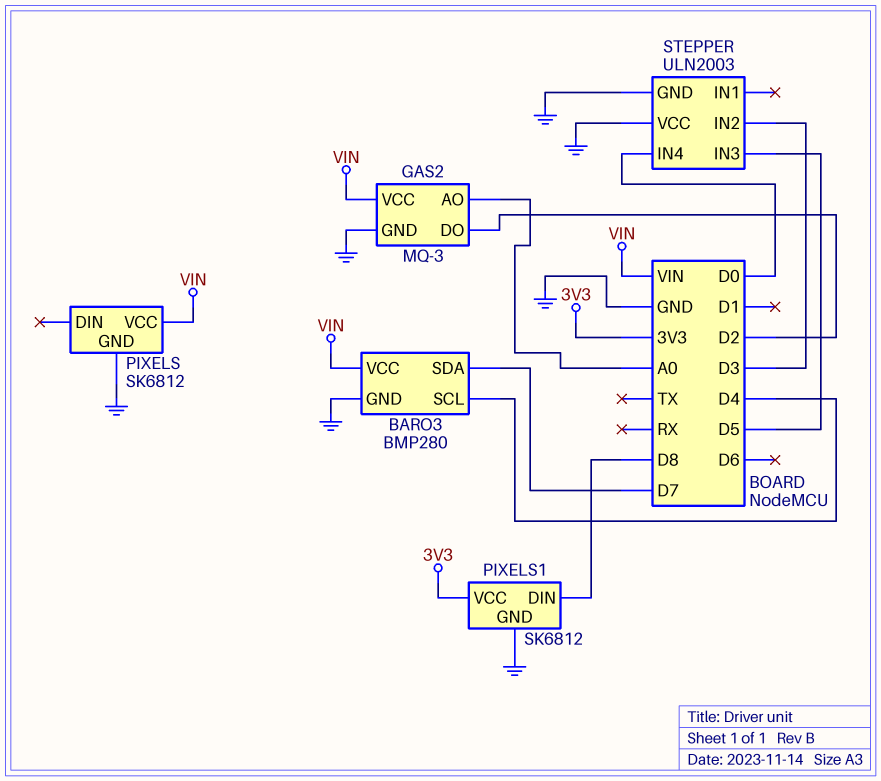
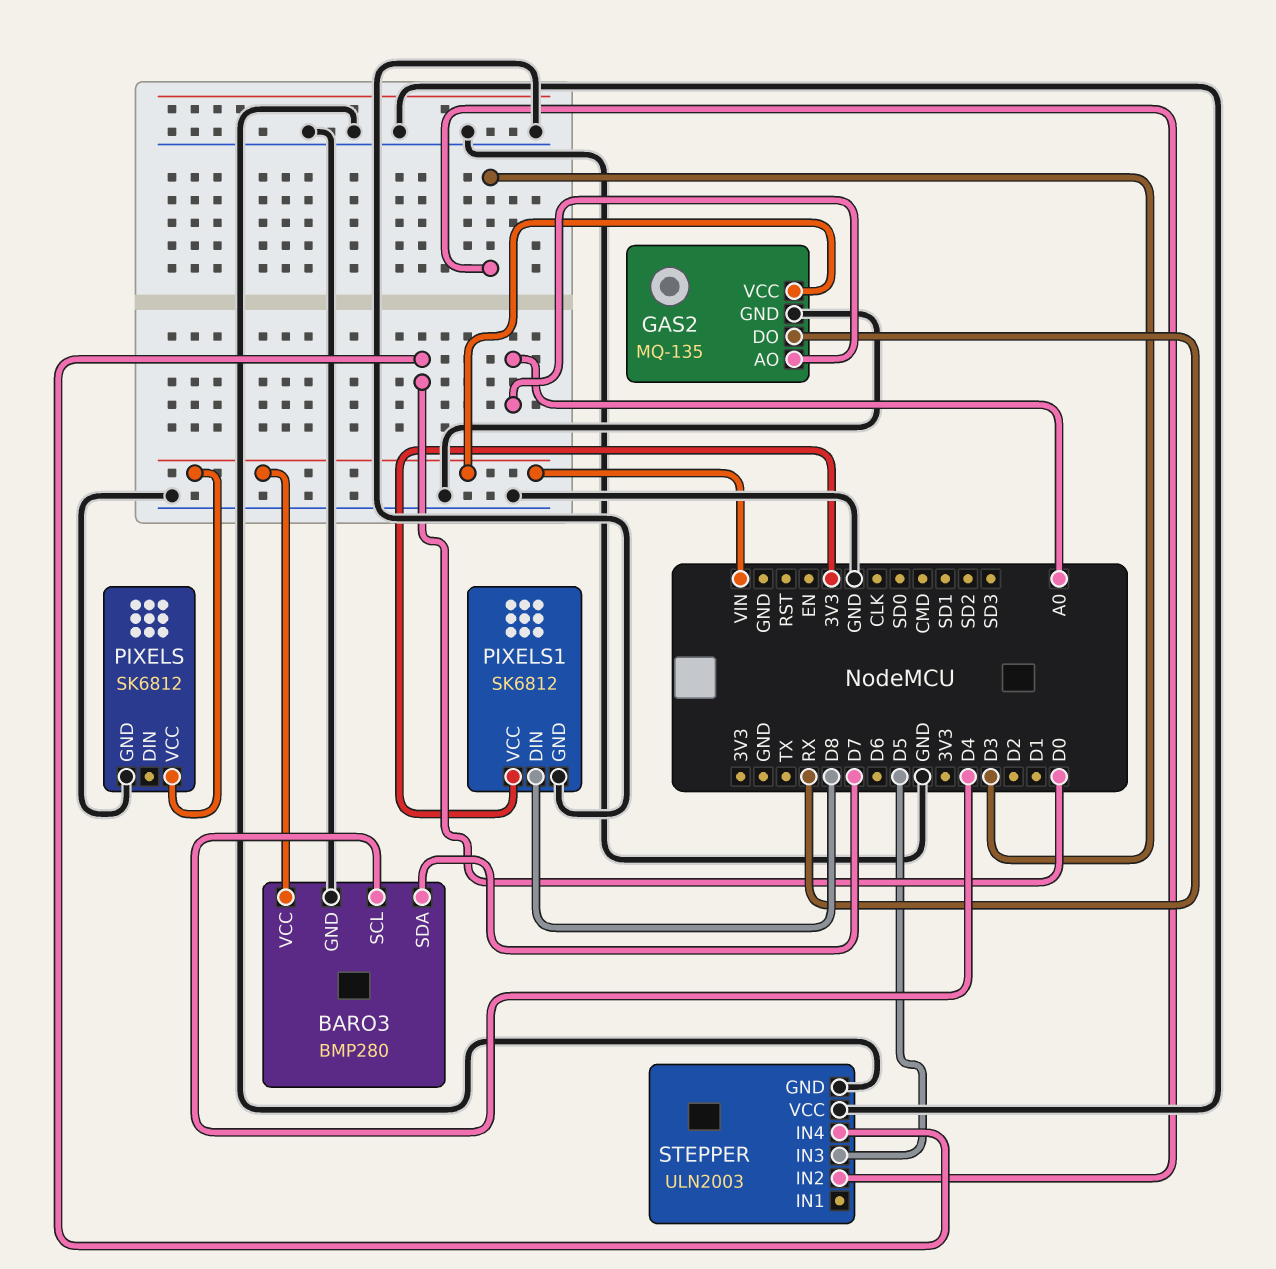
GAS2: MQ-3 -> MQ-135
GAS2 pin DO: D2 -> RX

